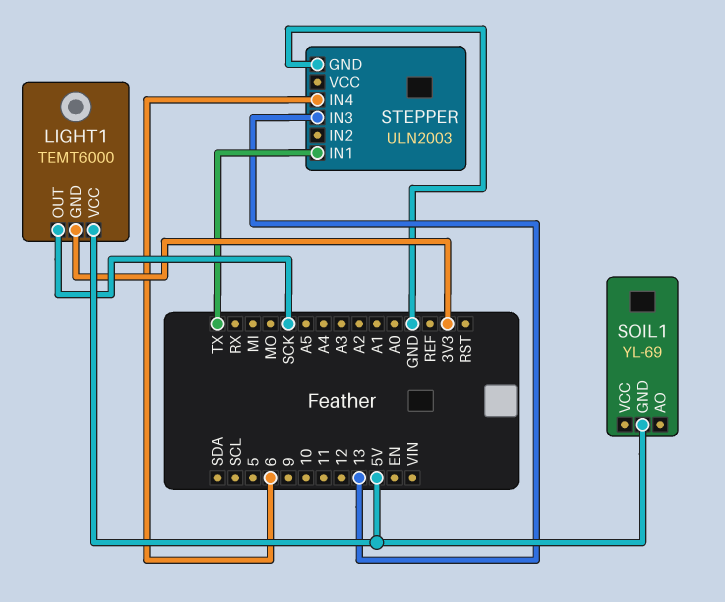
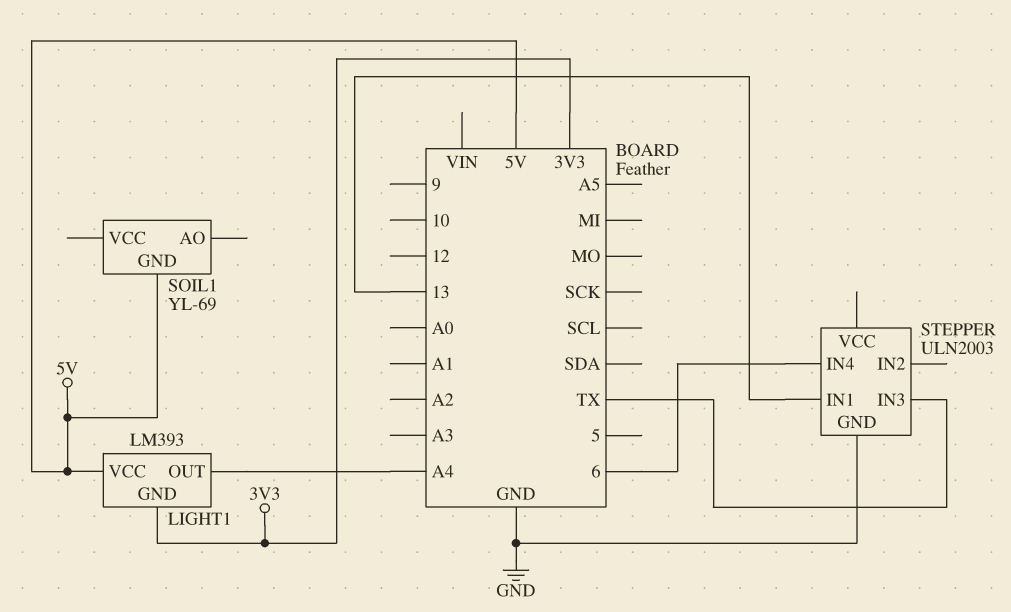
LIGHT1: TEMT6000 -> LM393
LIGHT1 pin OUT: SCK -> A4
STEPPER pin IN1: TX -> 13
STEPPER pin IN3: 13 -> TX

